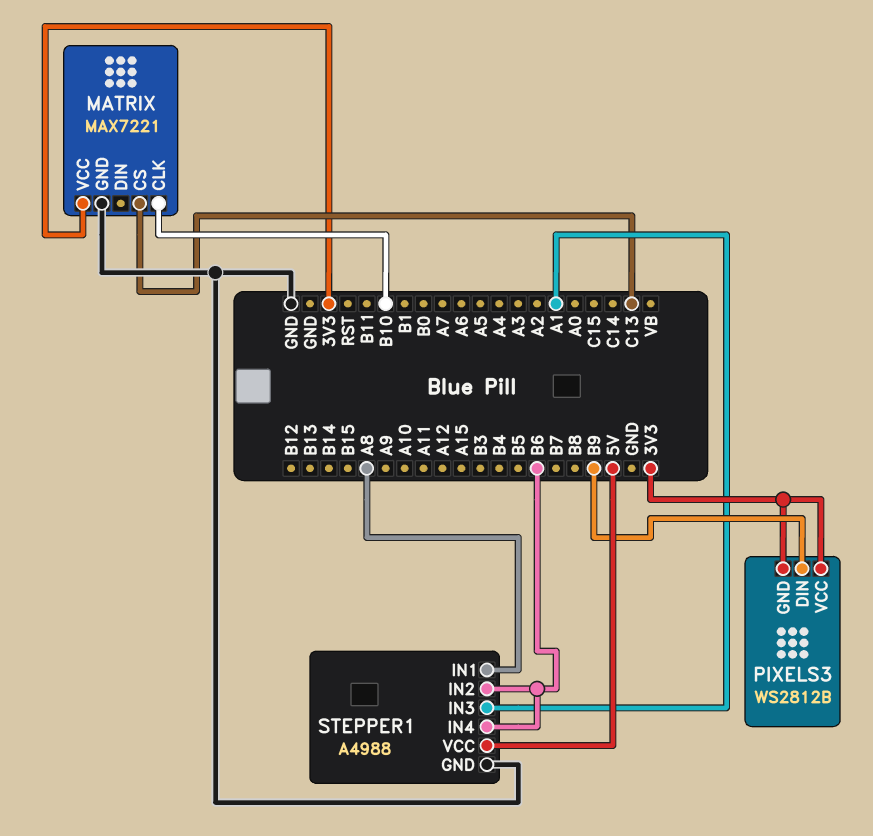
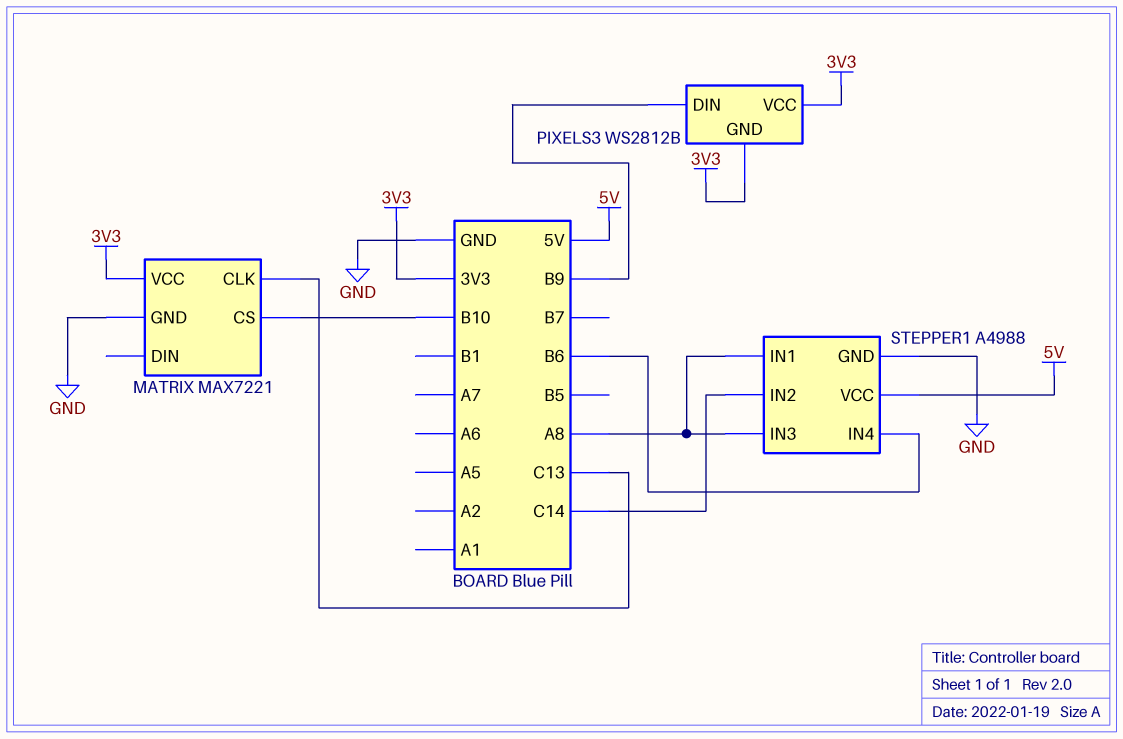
MATRIX pin CLK: B10 -> C13
MATRIX pin CS: C13 -> B10
STEPPER1 pin IN2: B6 -> C14
STEPPER1 pin IN3: A1 -> A8

